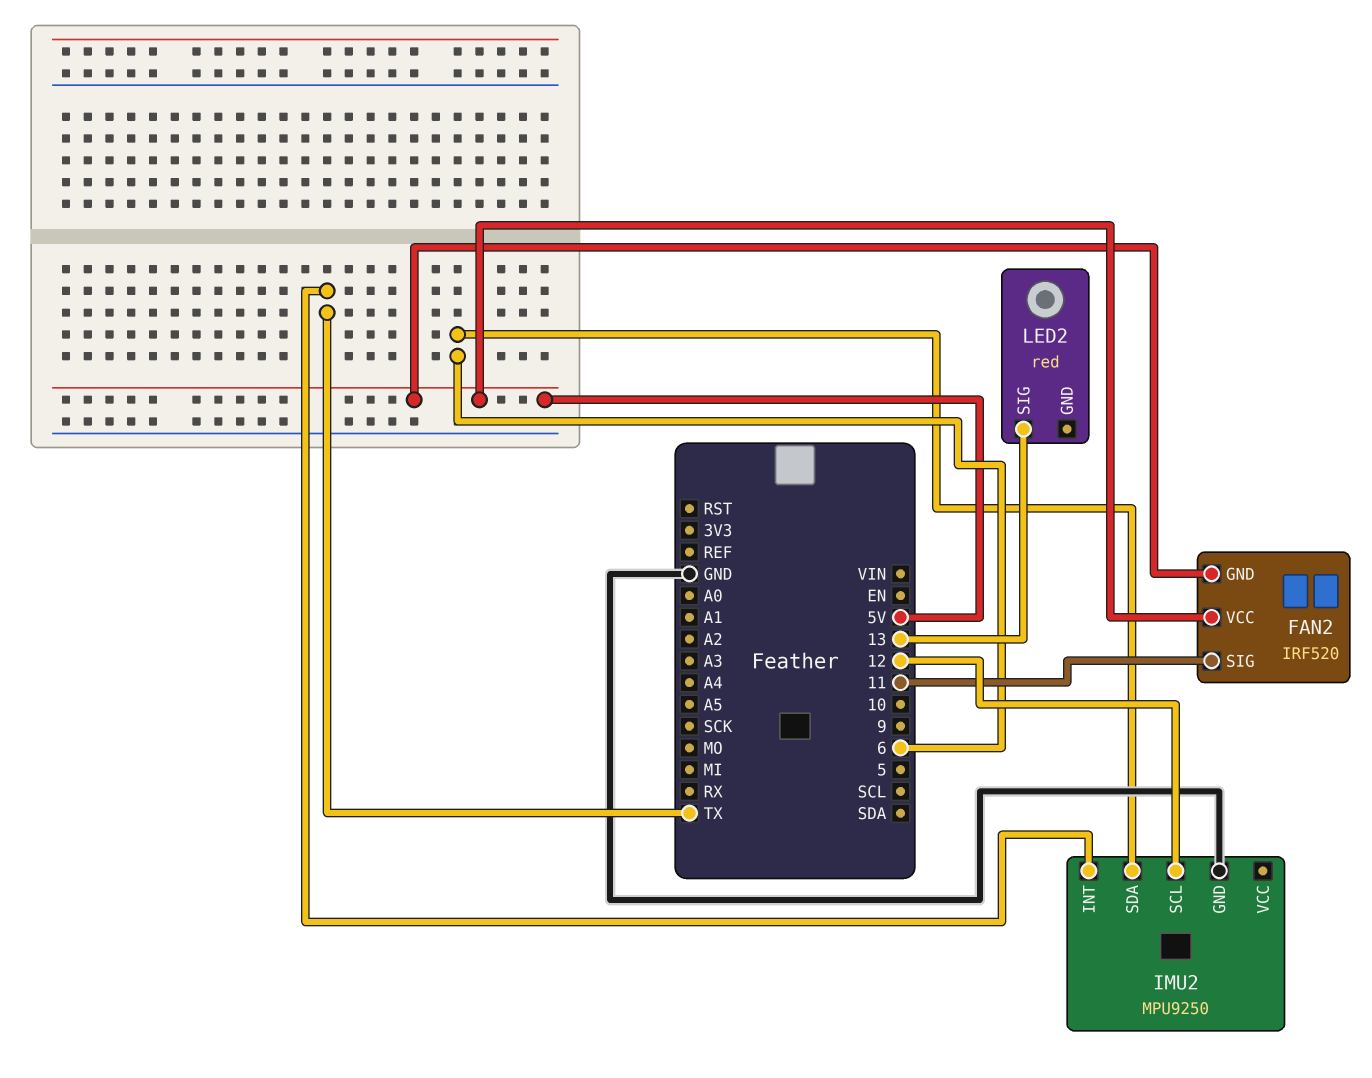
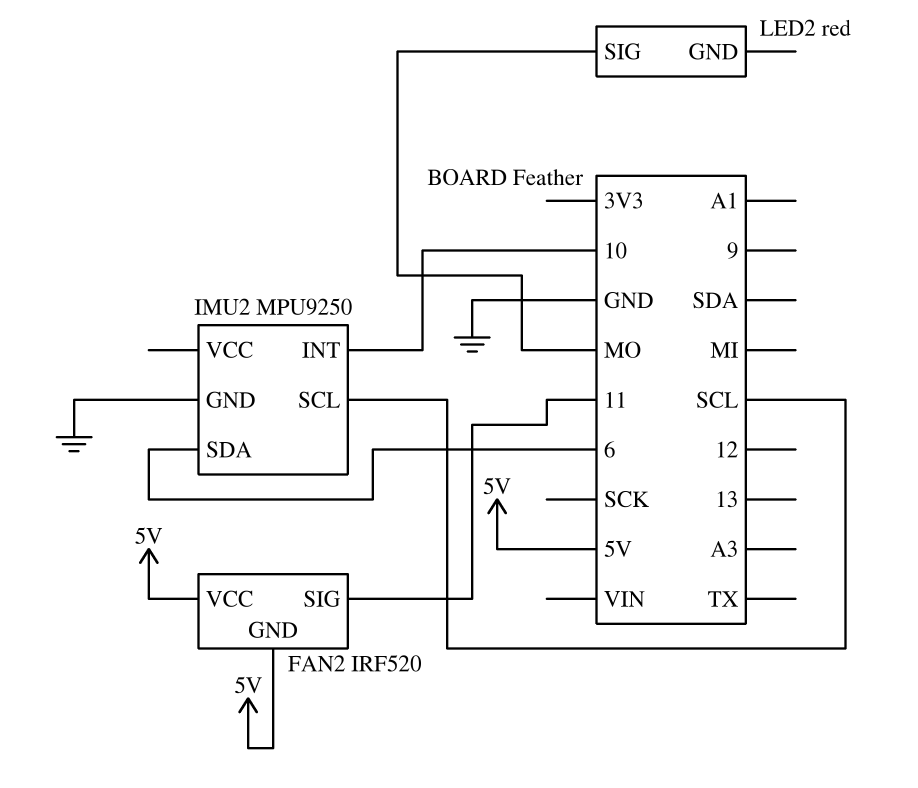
IMU2 pin INT: TX -> 10
IMU2 pin SCL: 12 -> SCL
LED2 pin SIG: 13 -> MO

